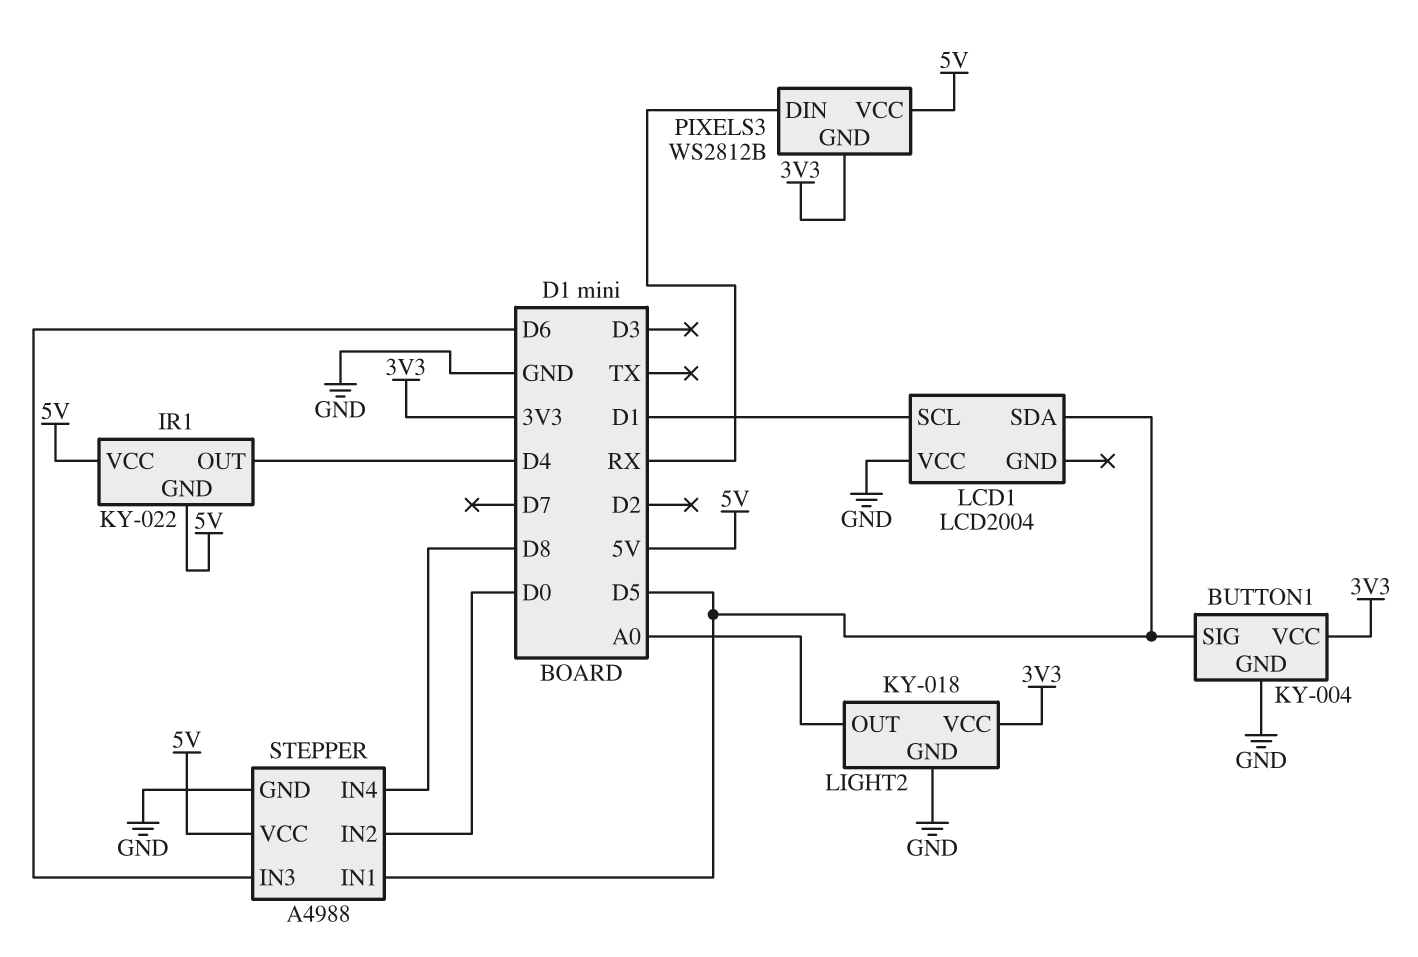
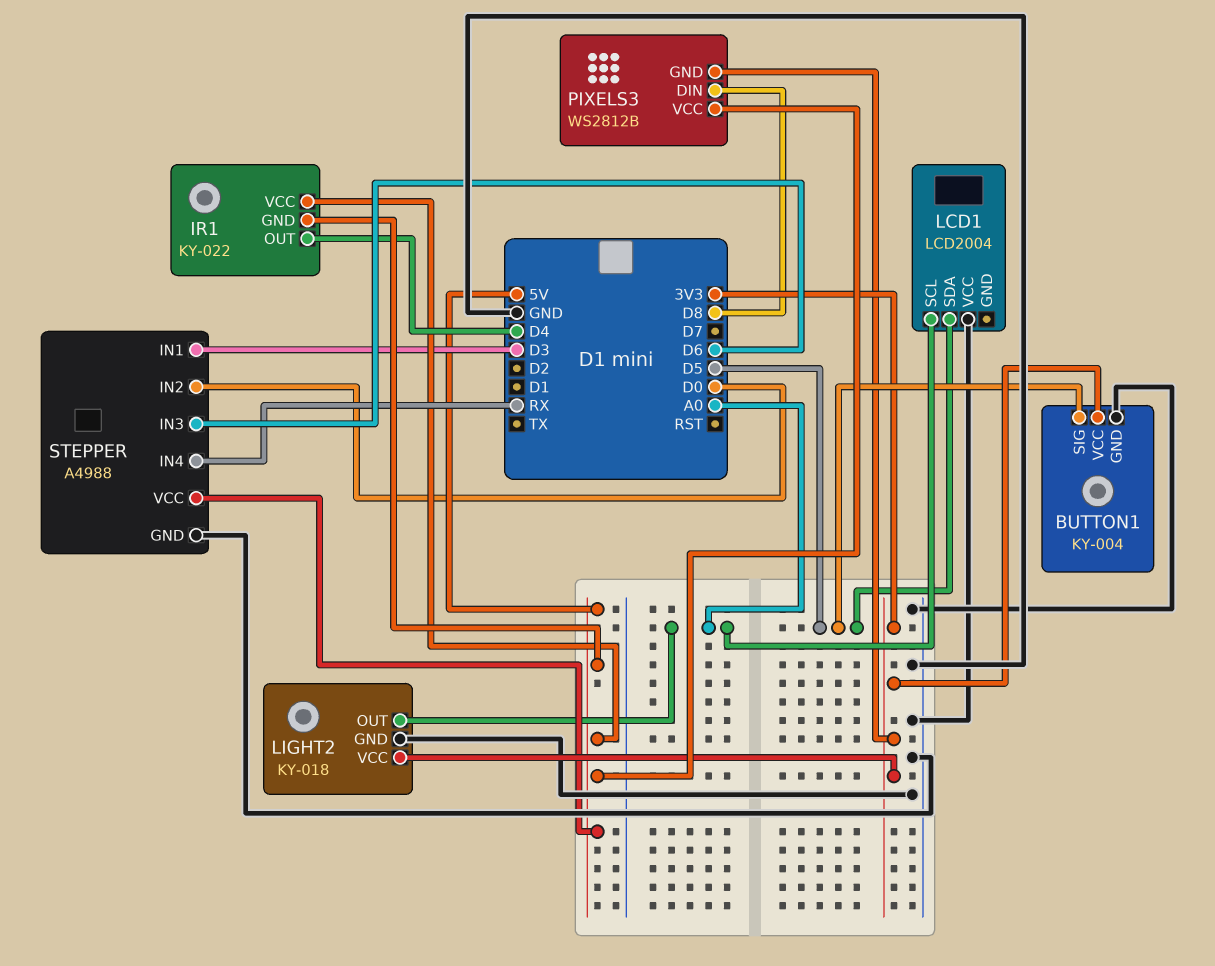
LCD1 pin SCL: D1 -> A0
PIXELS3 pin DIN: RX -> D8
STEPPER pin IN1: D5 -> D3
STEPPER pin IN4: D8 -> RX

